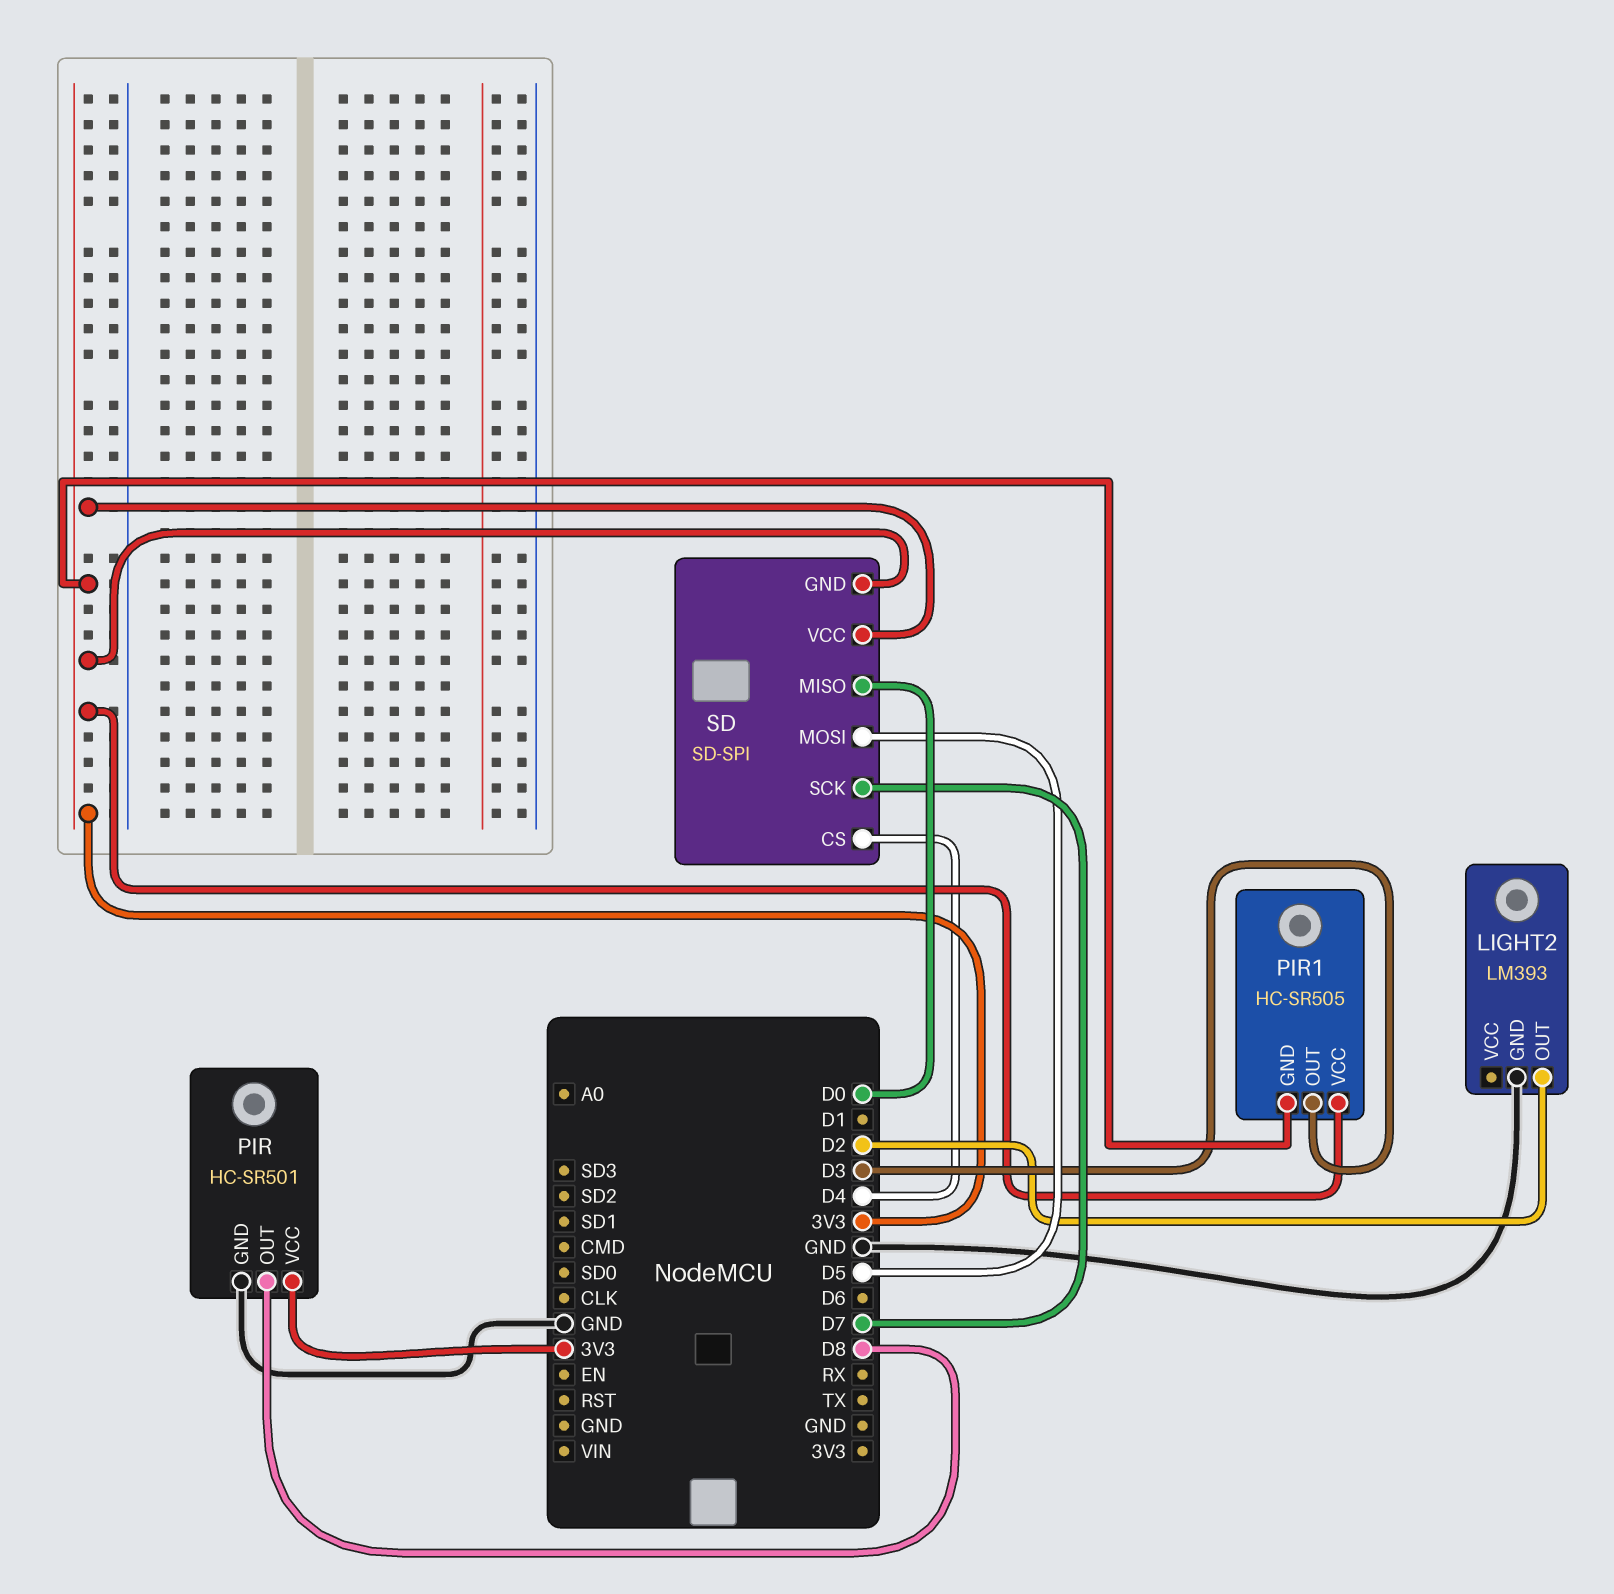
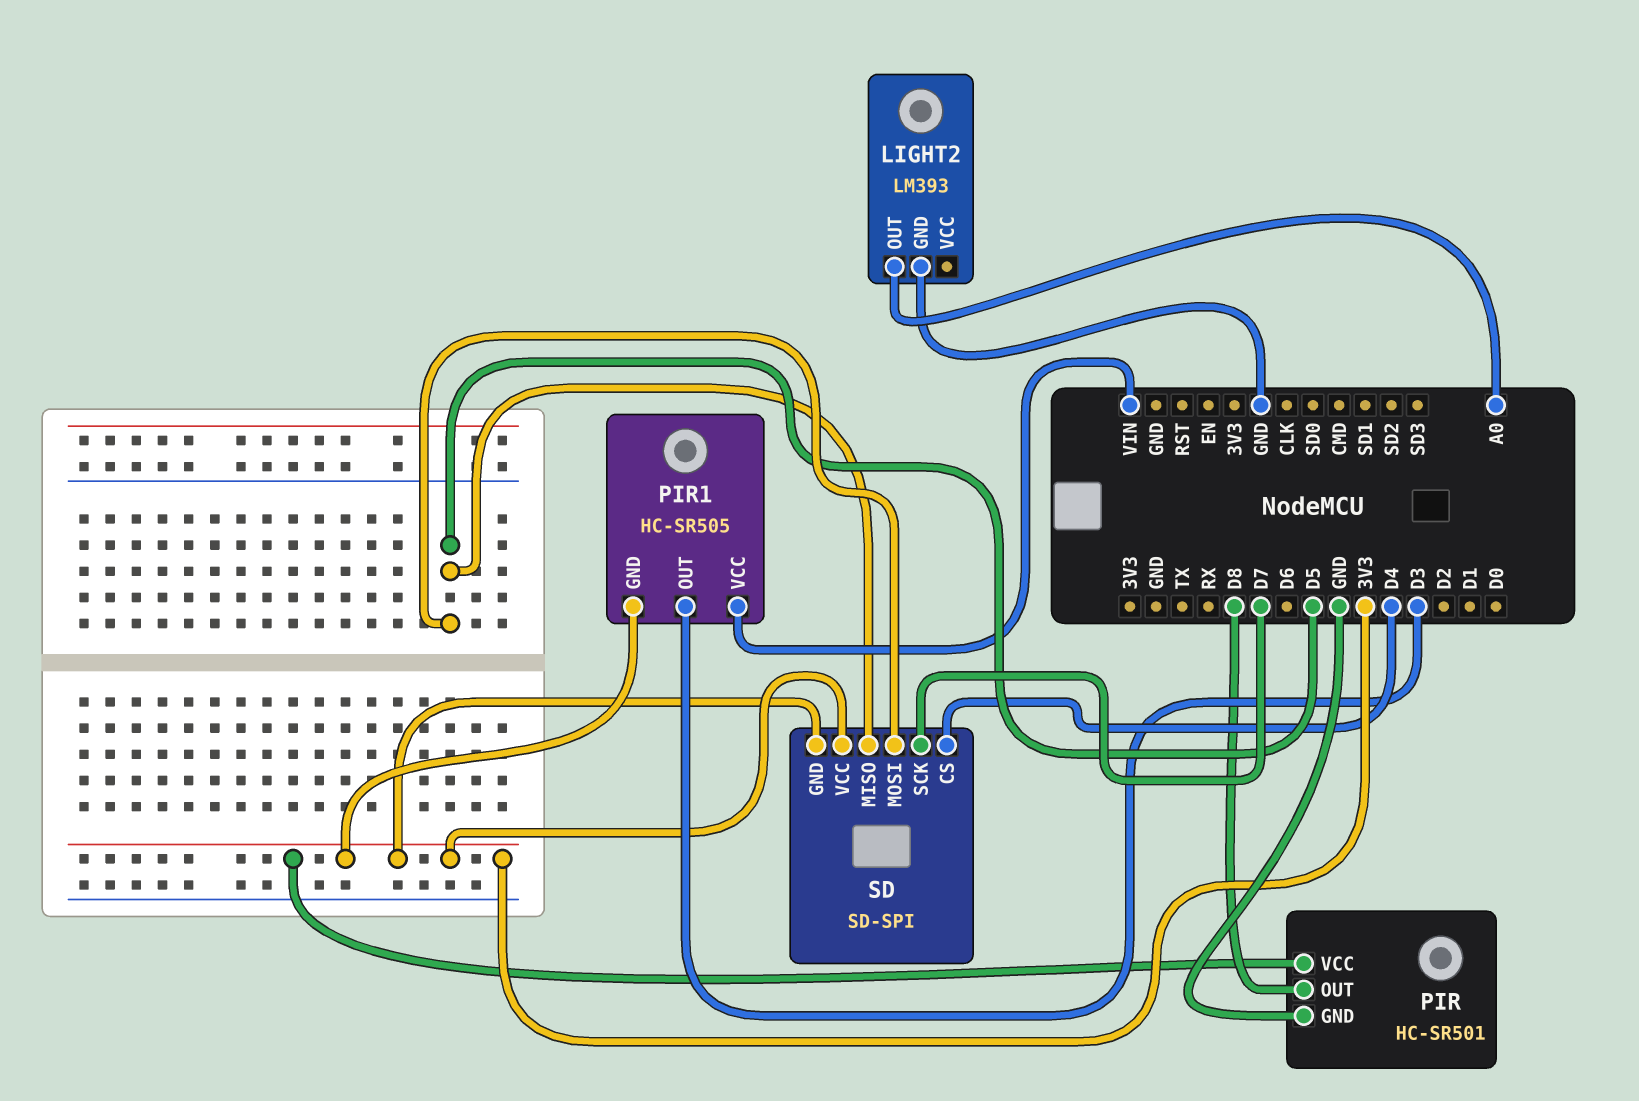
LIGHT2 pin OUT: D2 -> A0
PIR1 pin VCC: 3V3 -> VIN
SD pin MISO: D0 -> D5

